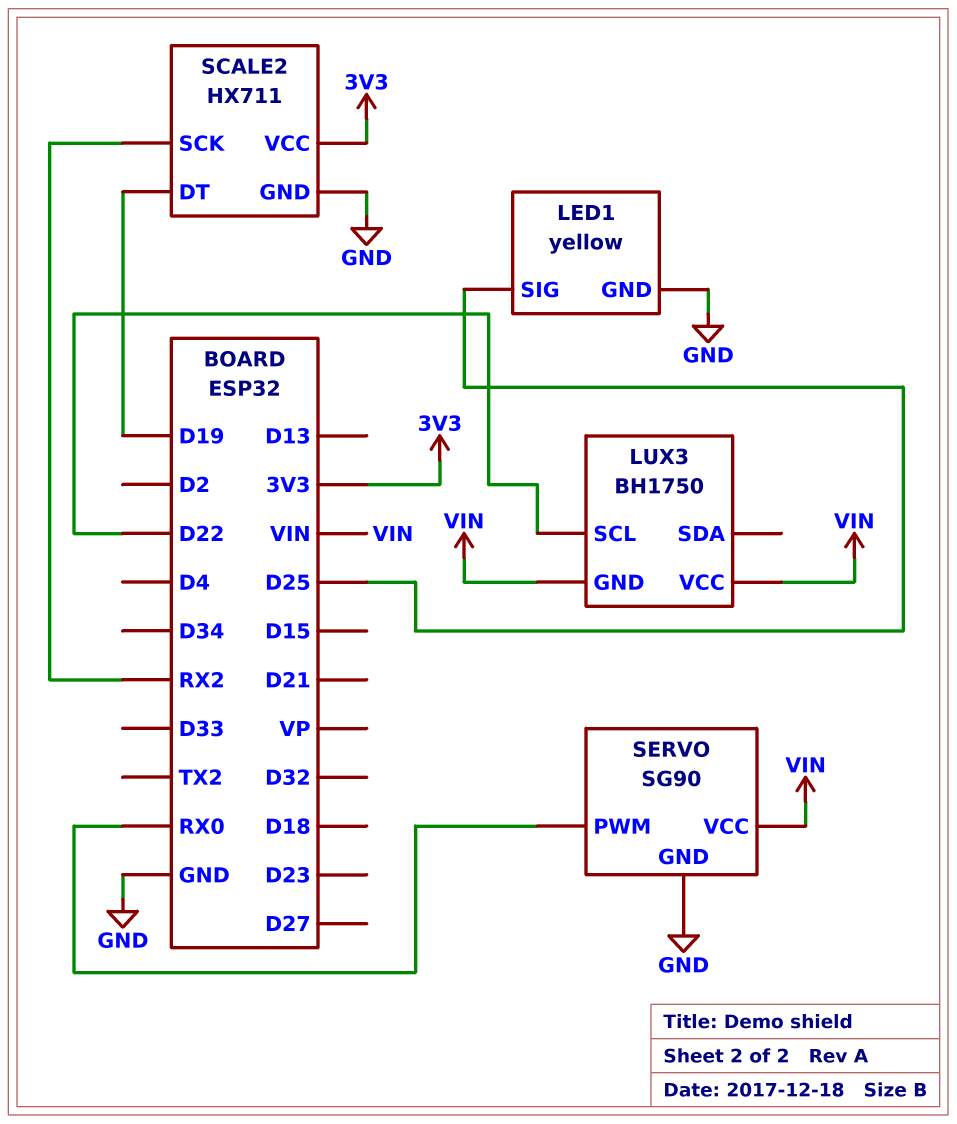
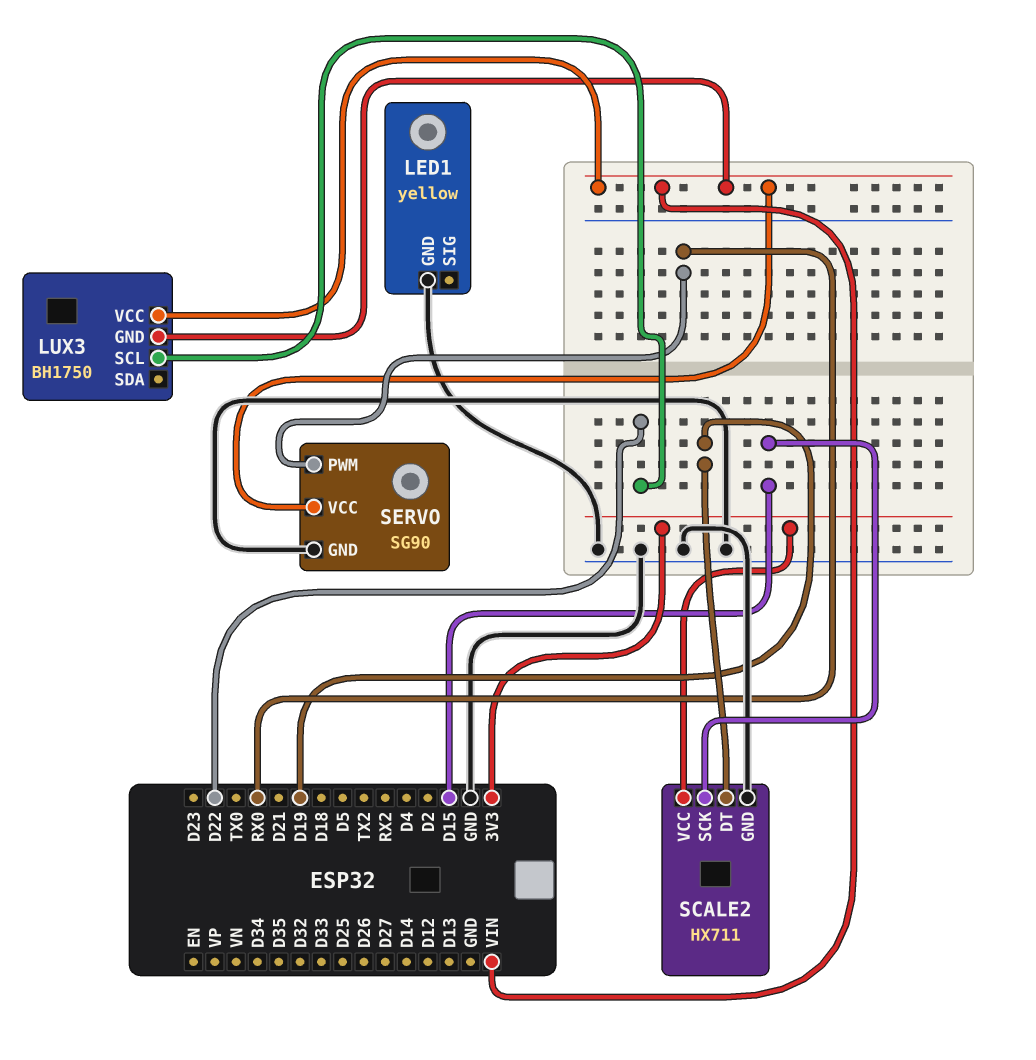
LED1 pin SIG: D25 -> none
SCALE2 pin SCK: RX2 -> D15

